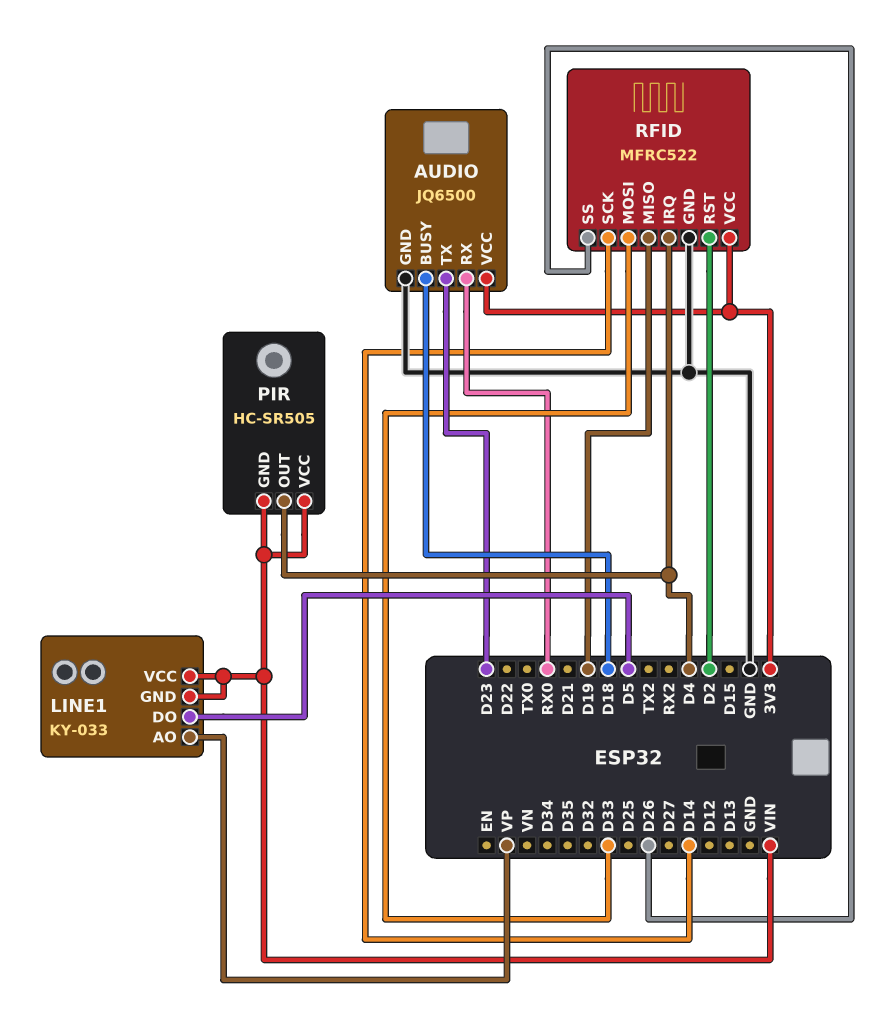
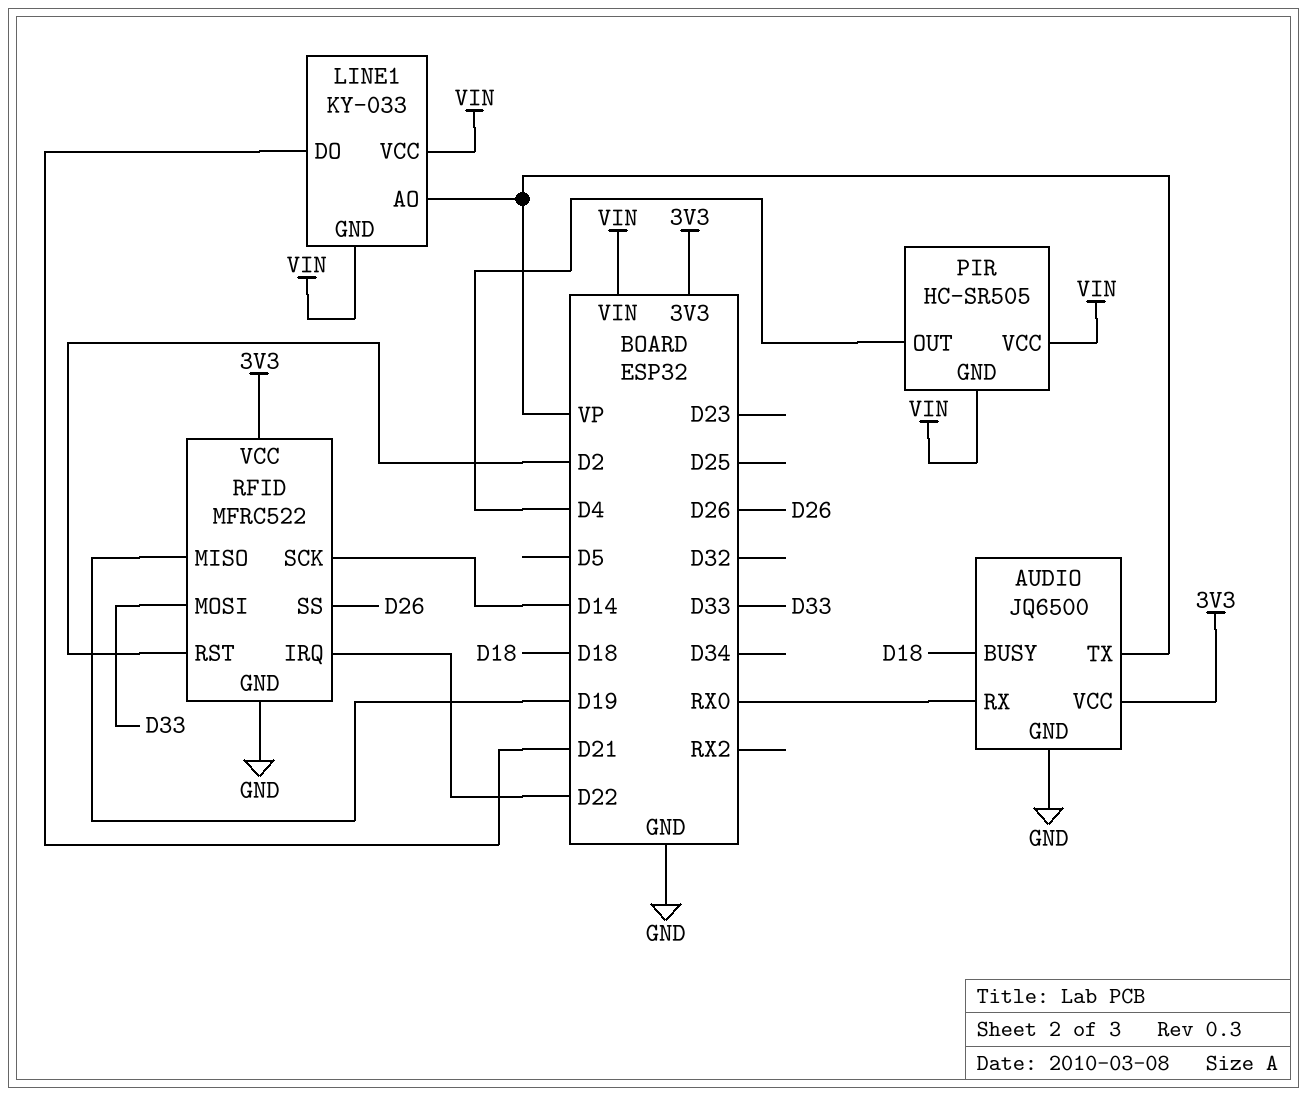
AUDIO pin TX: D23 -> VP
LINE1 pin DO: D5 -> D21
RFID pin IRQ: D4 -> D22

